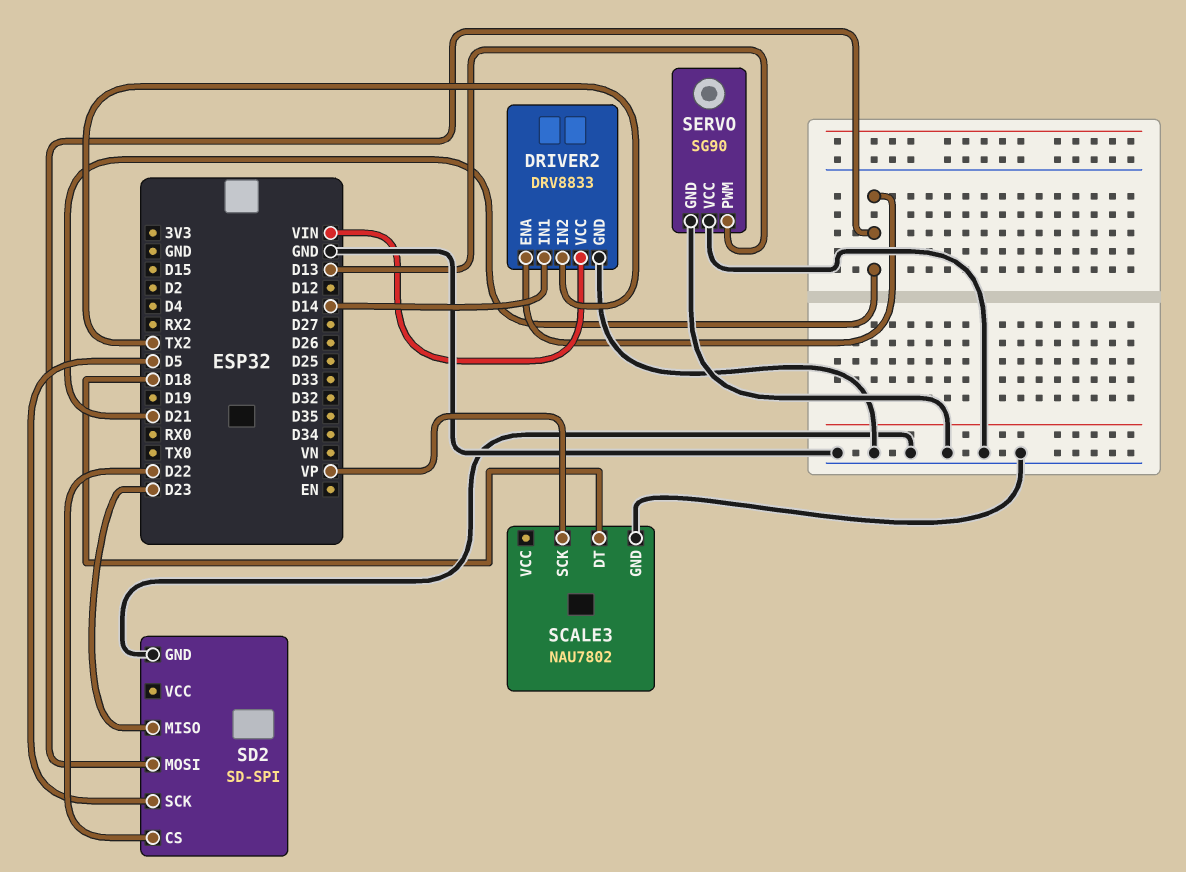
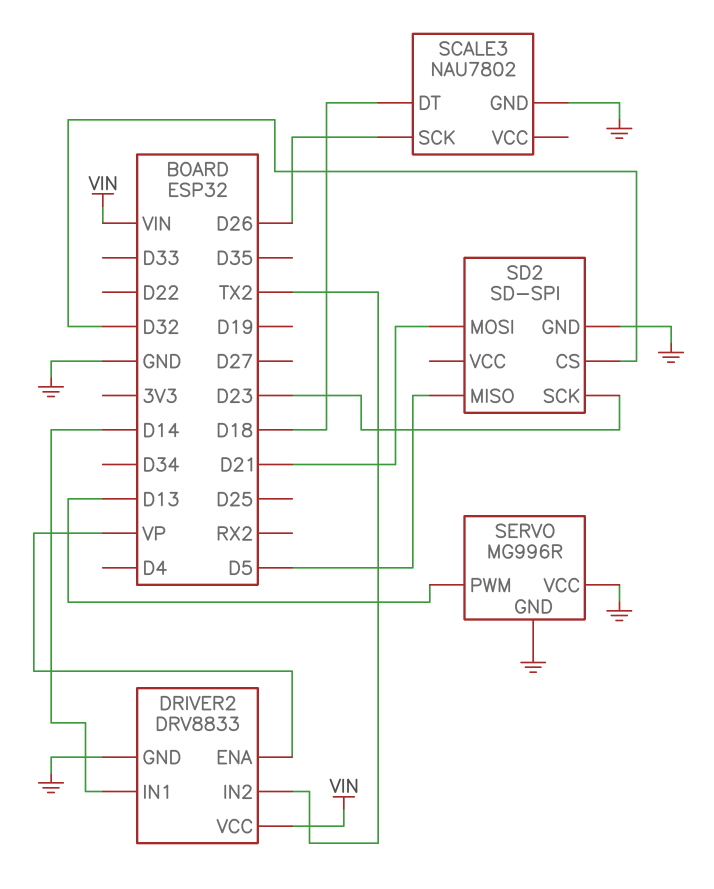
DRIVER2 pin ENA: D21 -> VP
SCALE3 pin SCK: VP -> D26
SD2 pin CS: D22 -> D32
SD2 pin MISO: D23 -> D5
SD2 pin SCK: D5 -> D23
SERVO: SG90 -> MG996R

